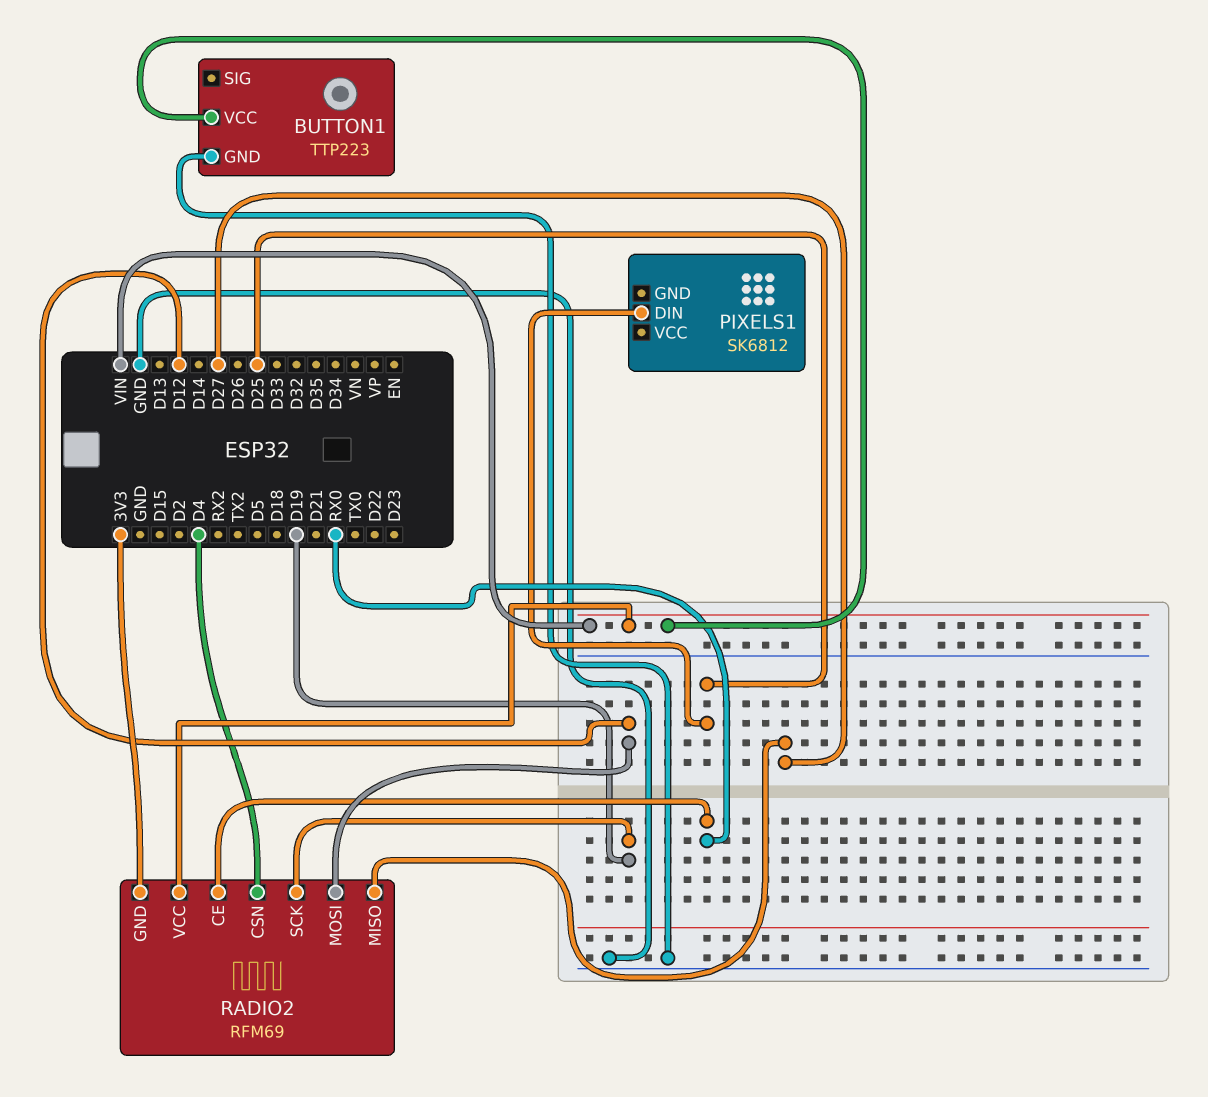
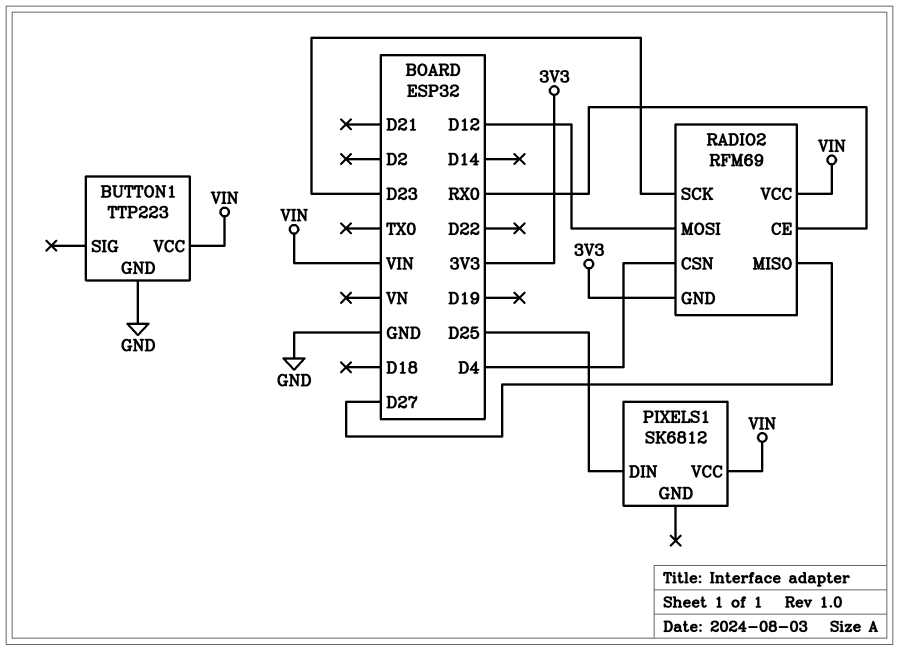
PIXELS1 pin VCC: none -> VIN
RADIO2 pin SCK: D19 -> D23

